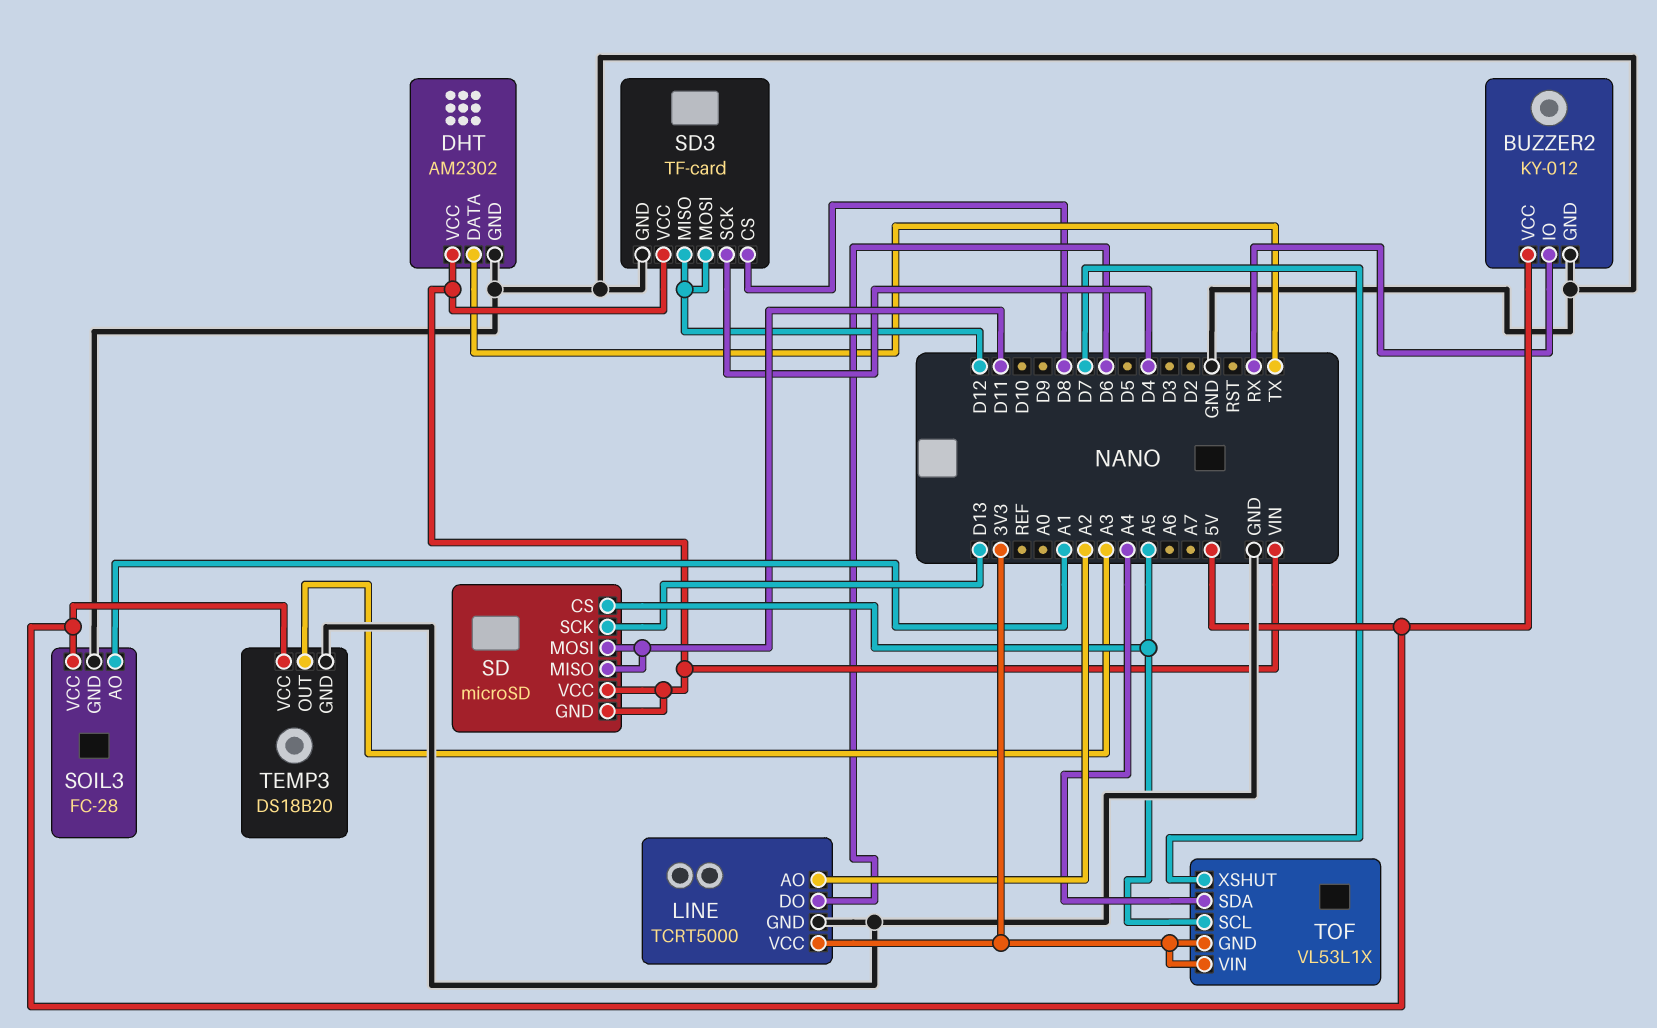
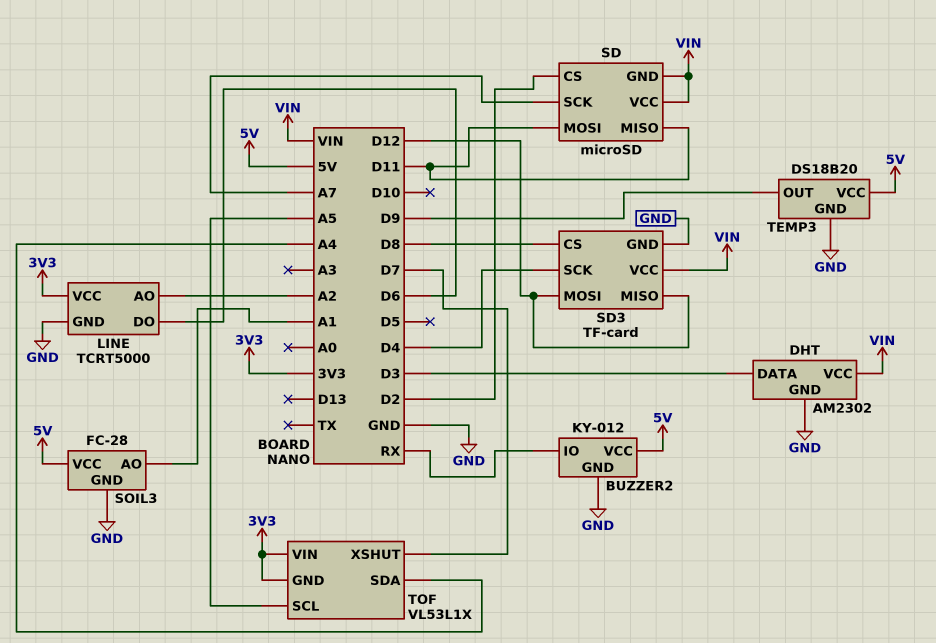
DHT pin DATA: TX -> D3
SD pin CS: A5 -> D2
SD pin SCK: D13 -> A7
TEMP3 pin OUT: A3 -> D9

